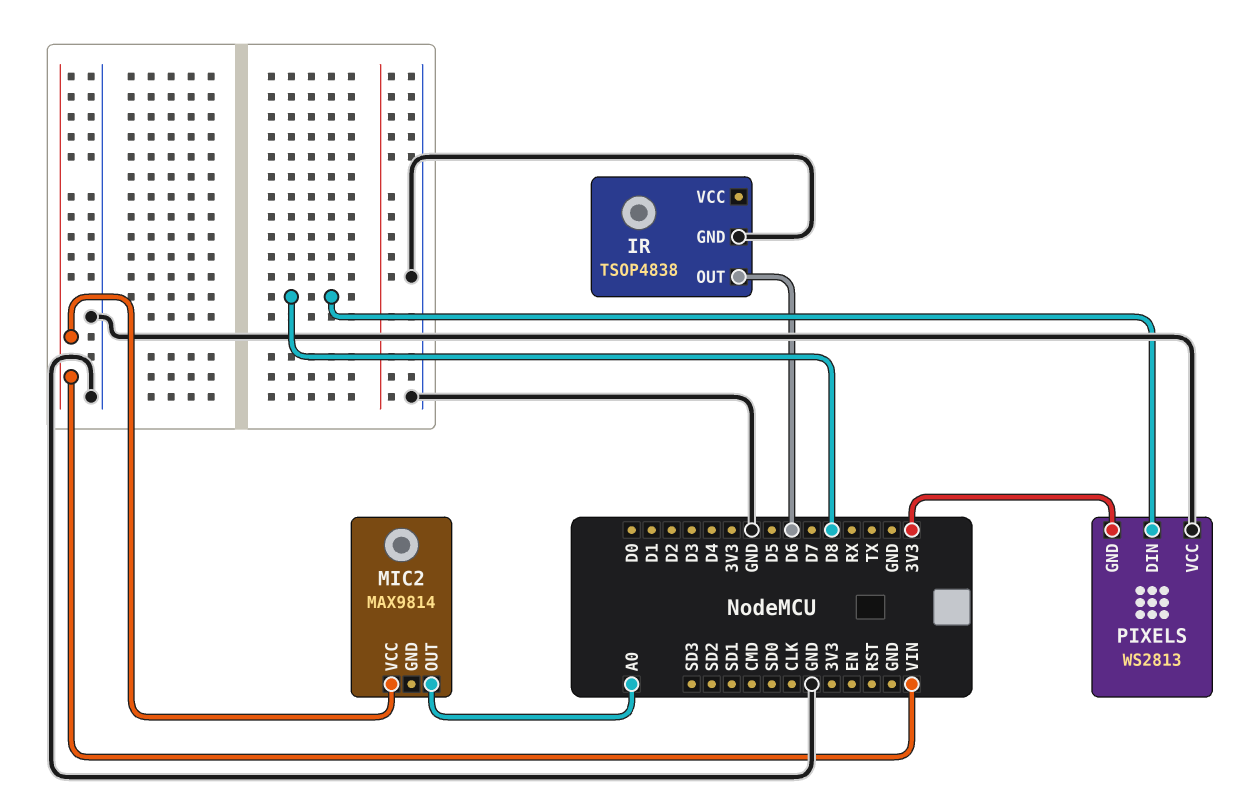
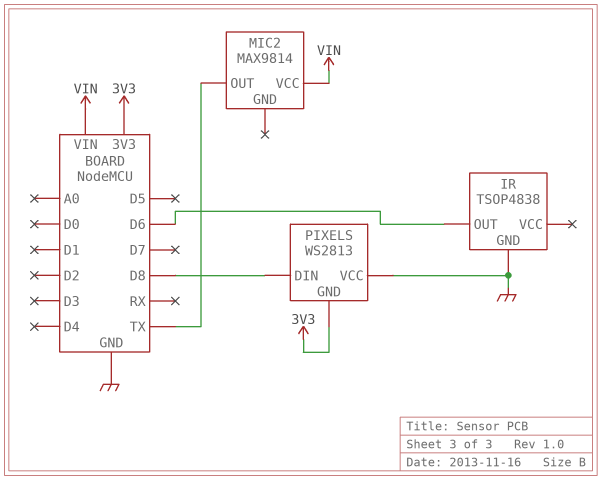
MIC2 pin OUT: A0 -> TX

